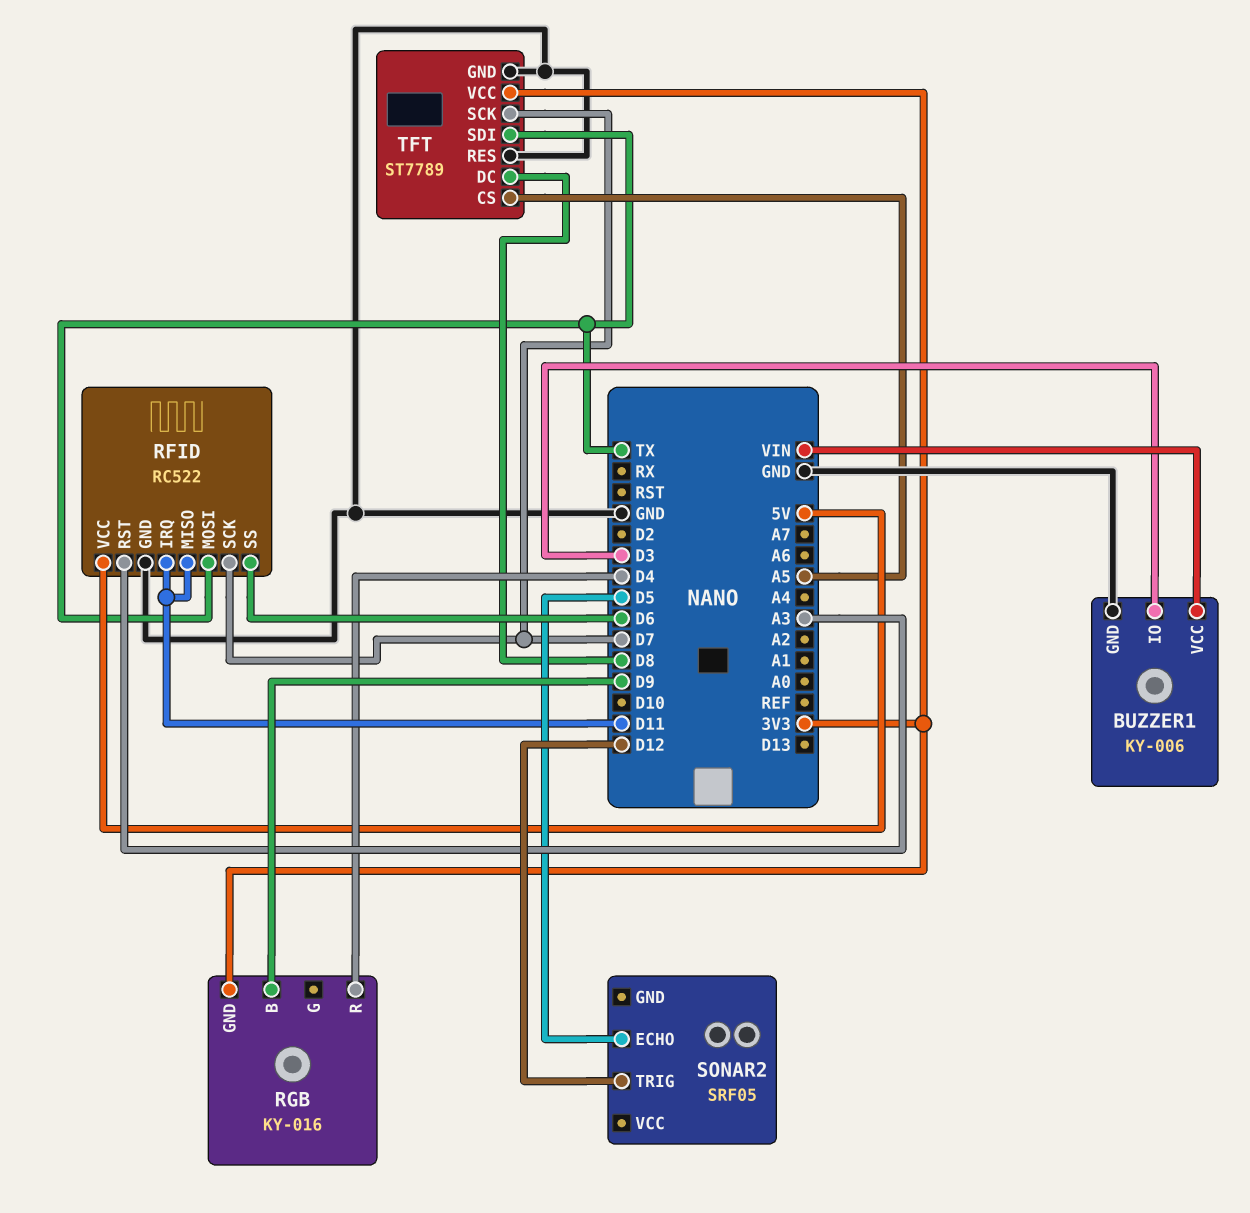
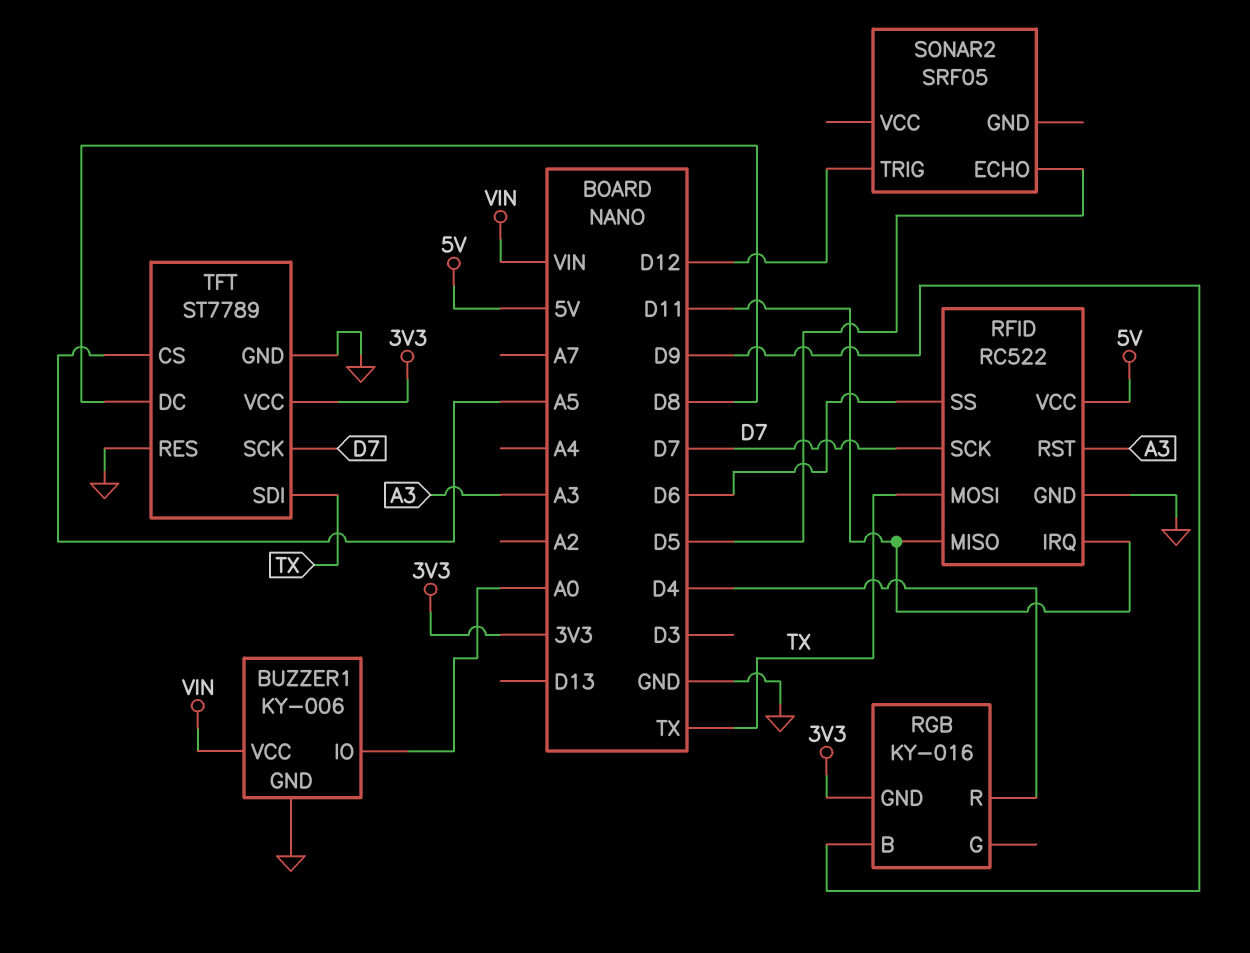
BUZZER1 pin IO: D3 -> A0

